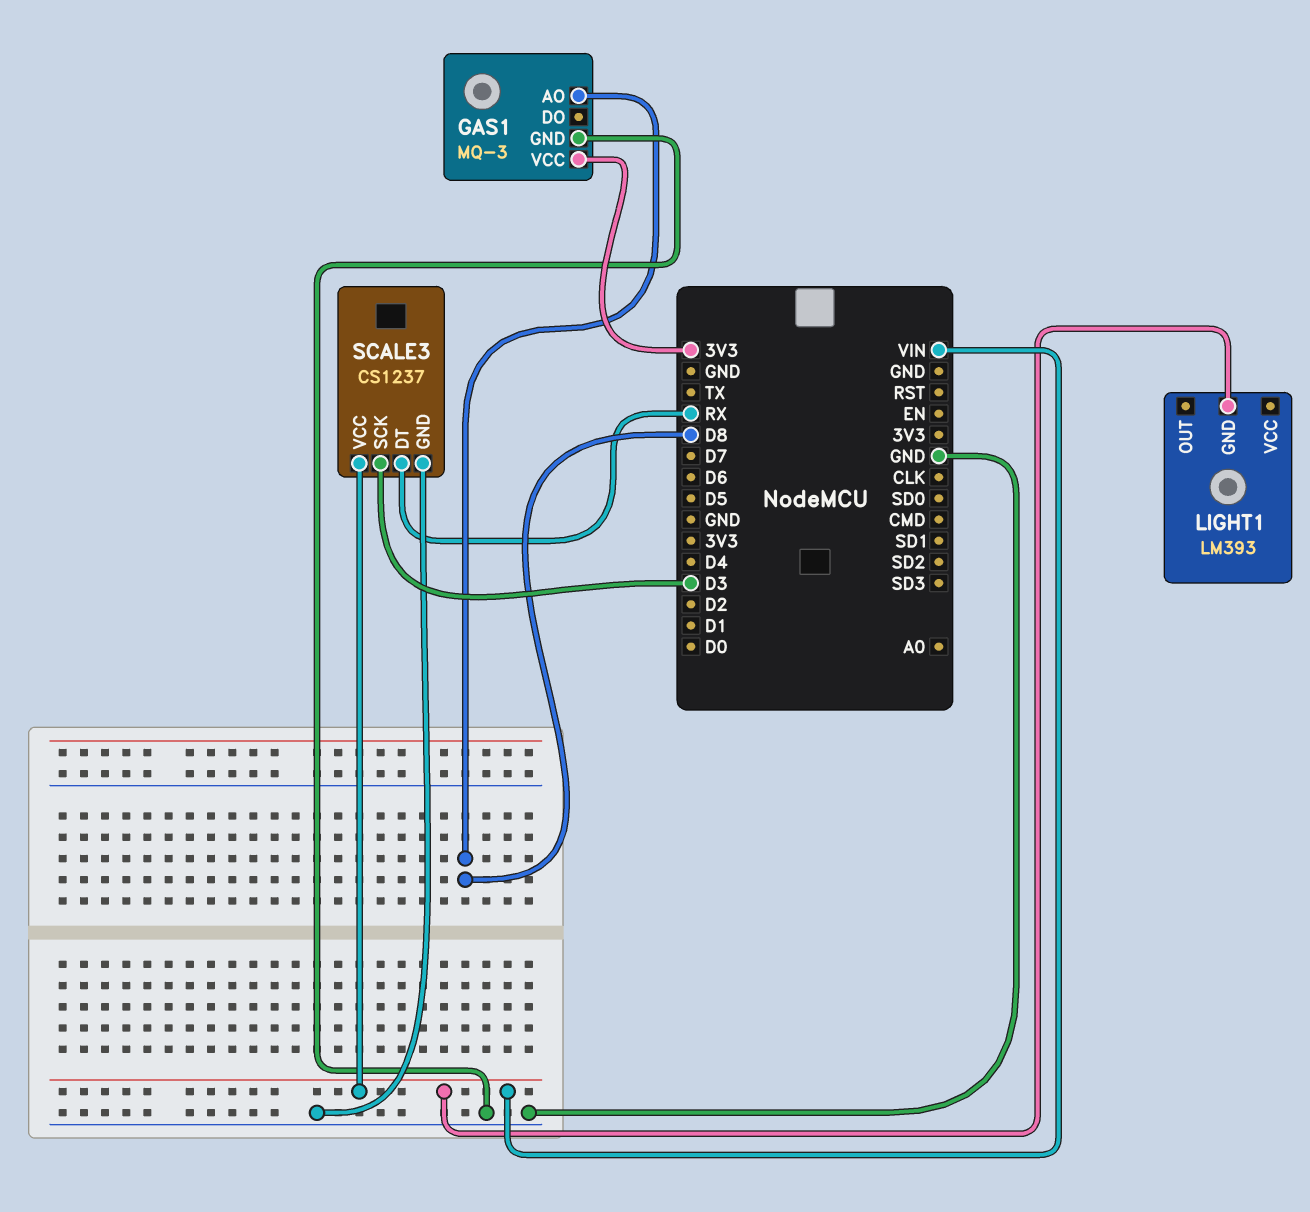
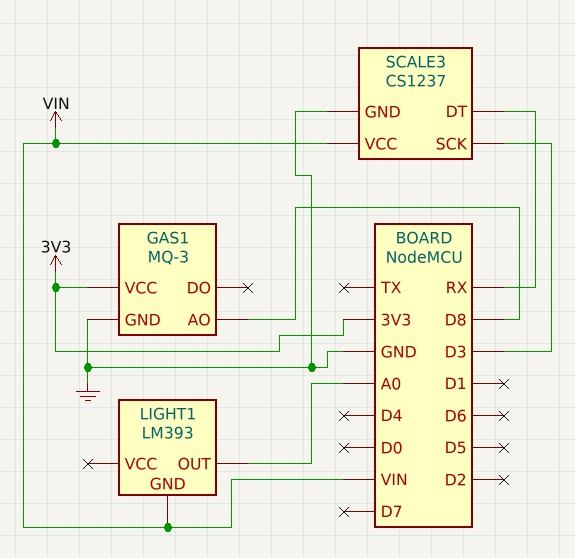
LIGHT1 pin OUT: none -> A0

